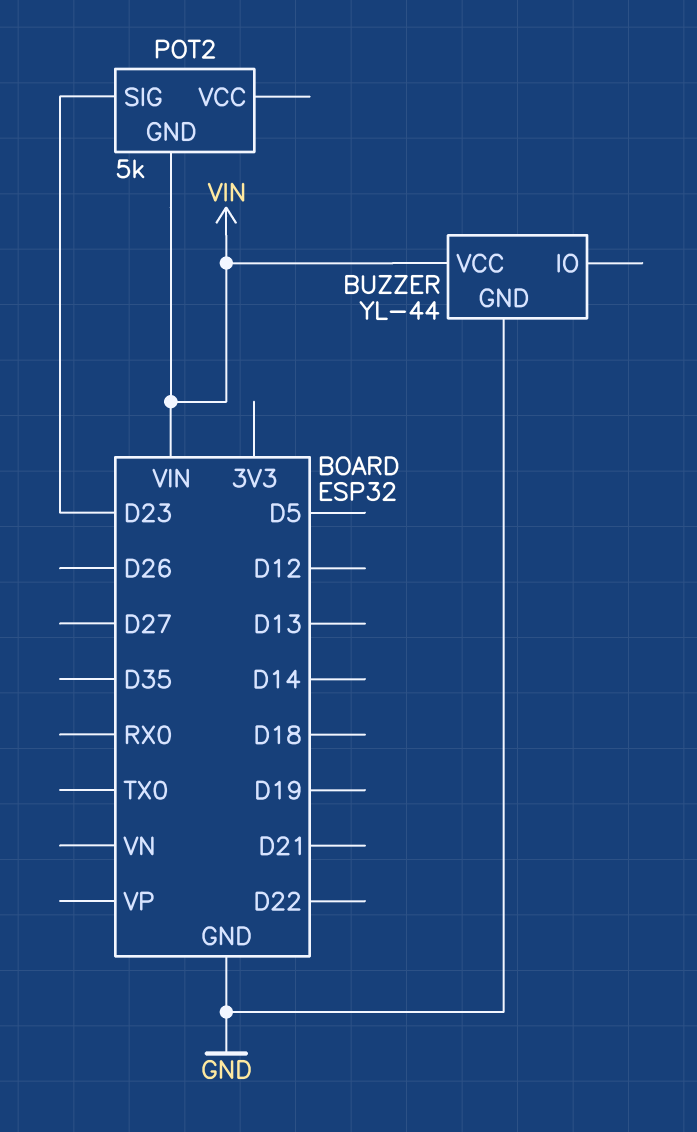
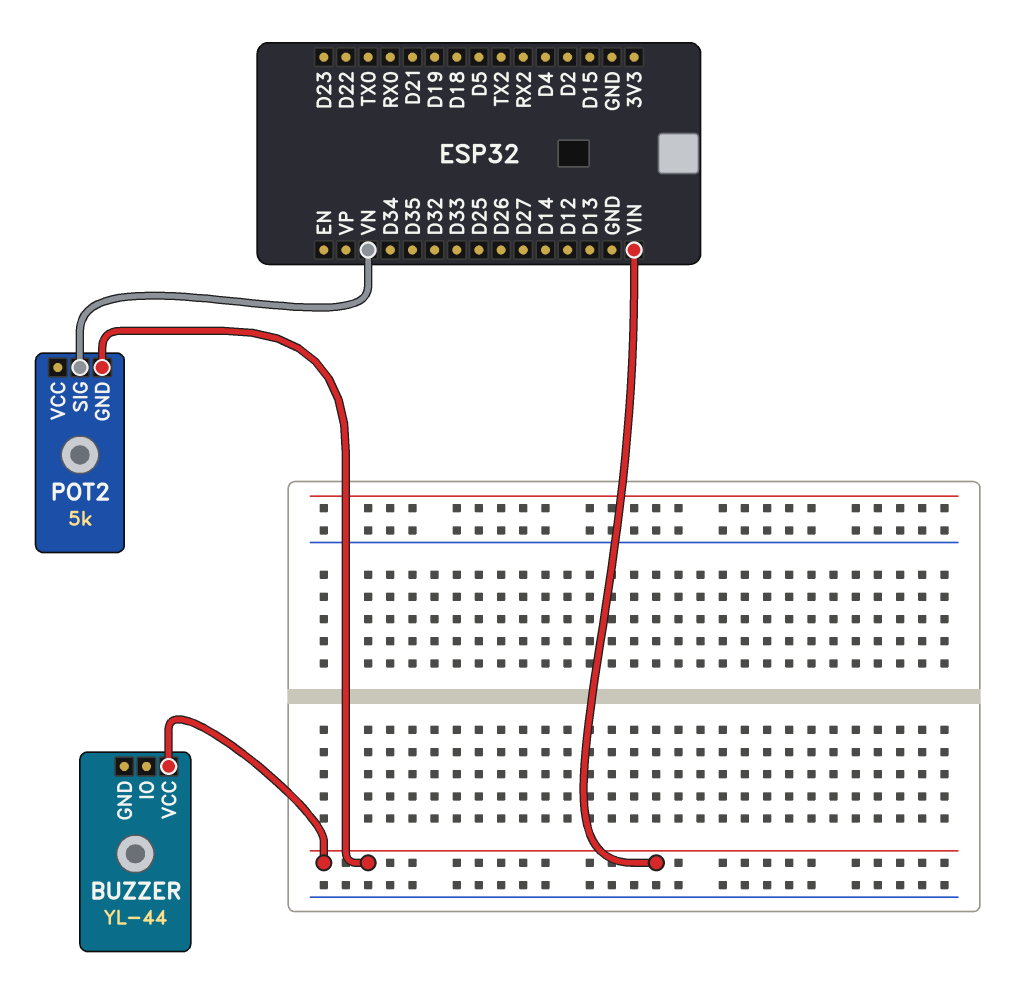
BUZZER pin GND: GND -> none
POT2 pin SIG: D23 -> VN

